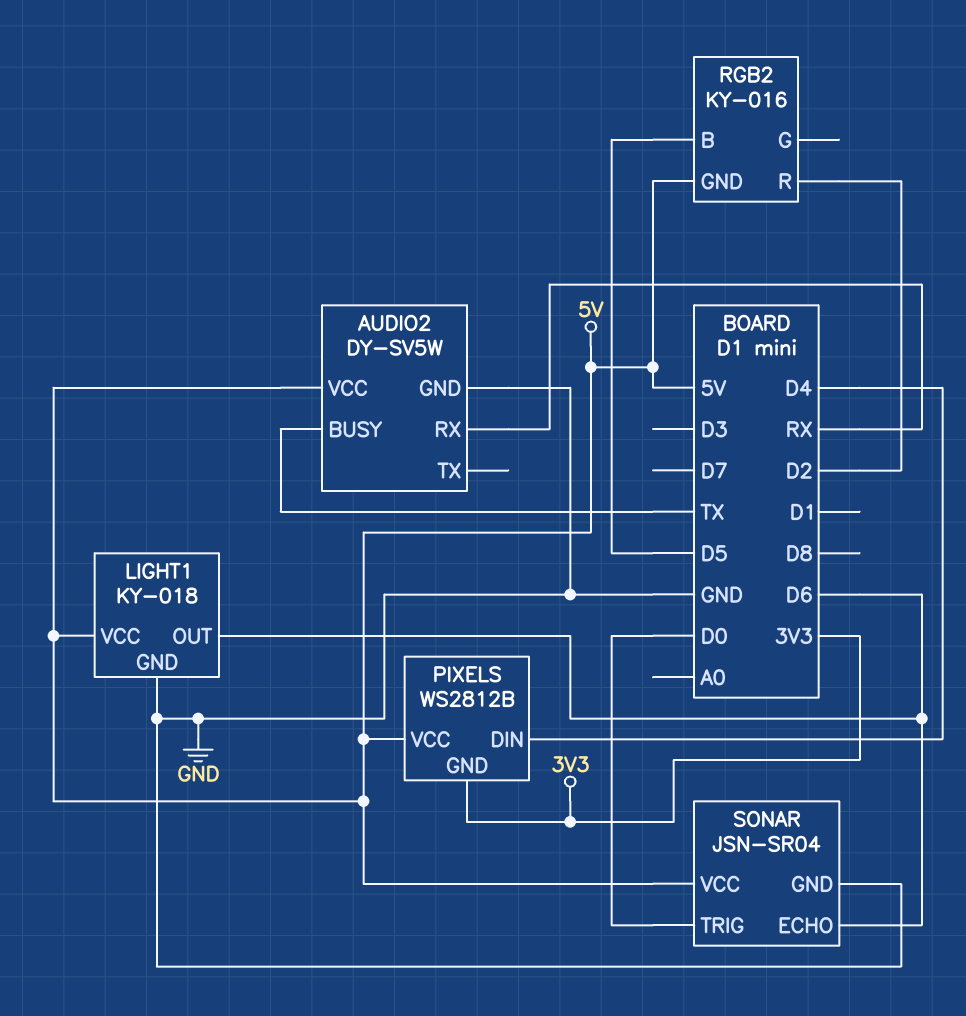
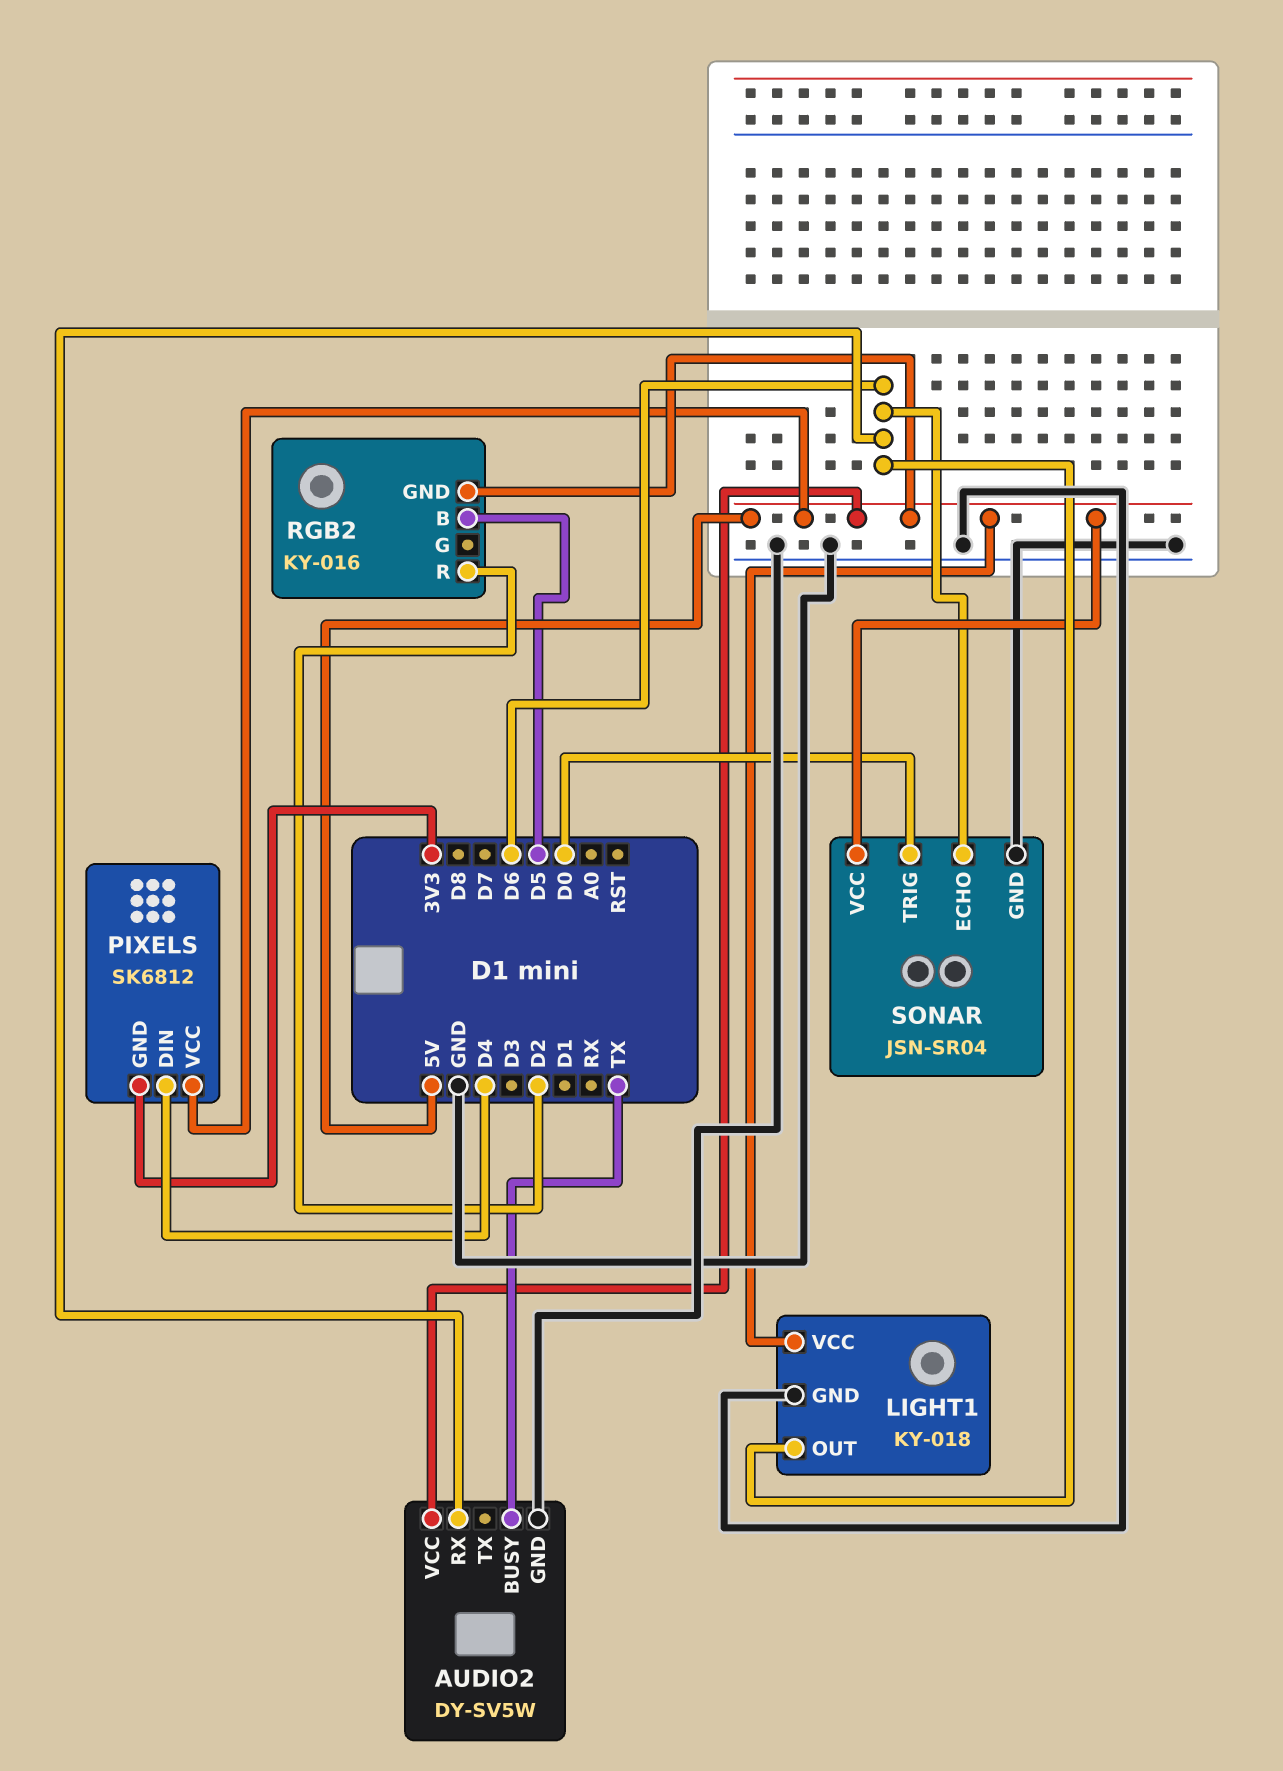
AUDIO2 pin RX: RX -> D6
PIXELS: WS2812B -> SK6812

